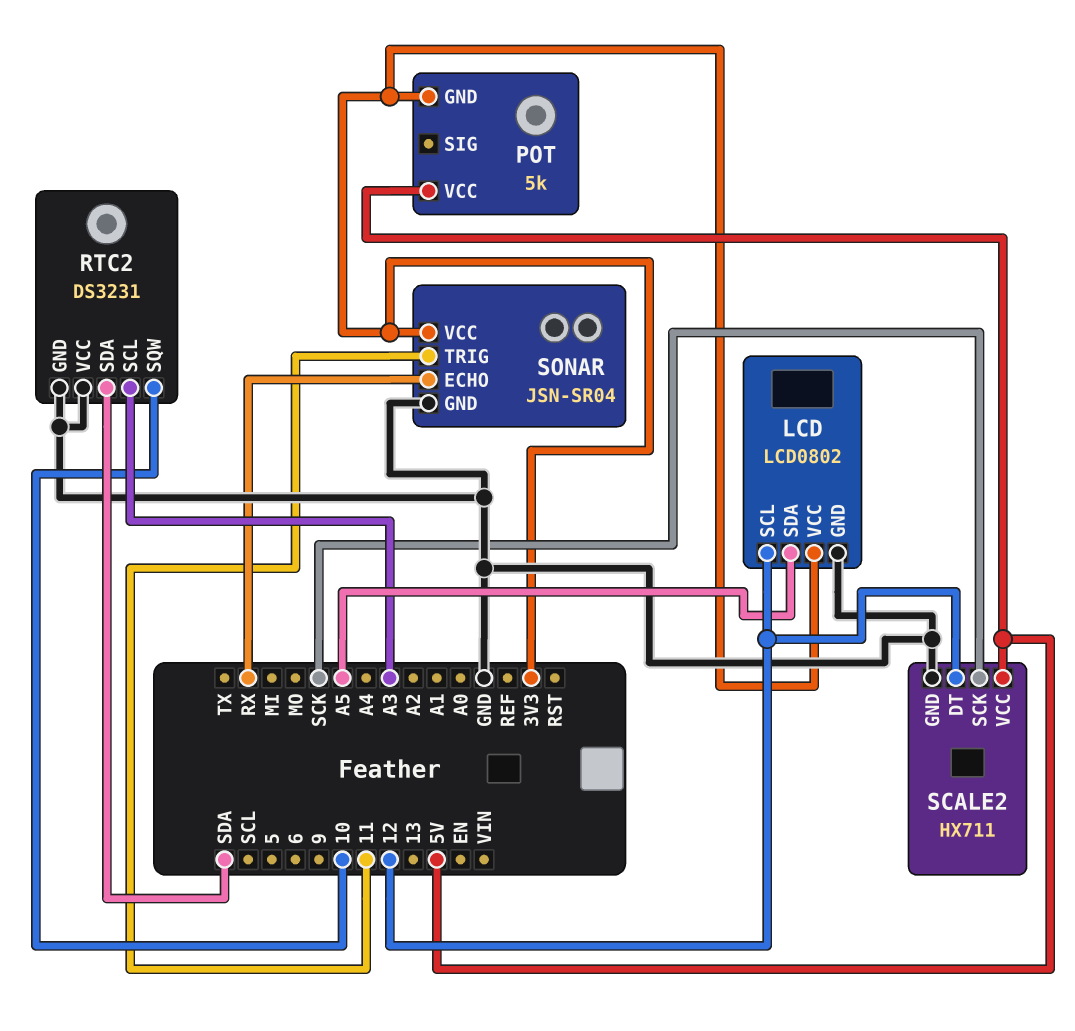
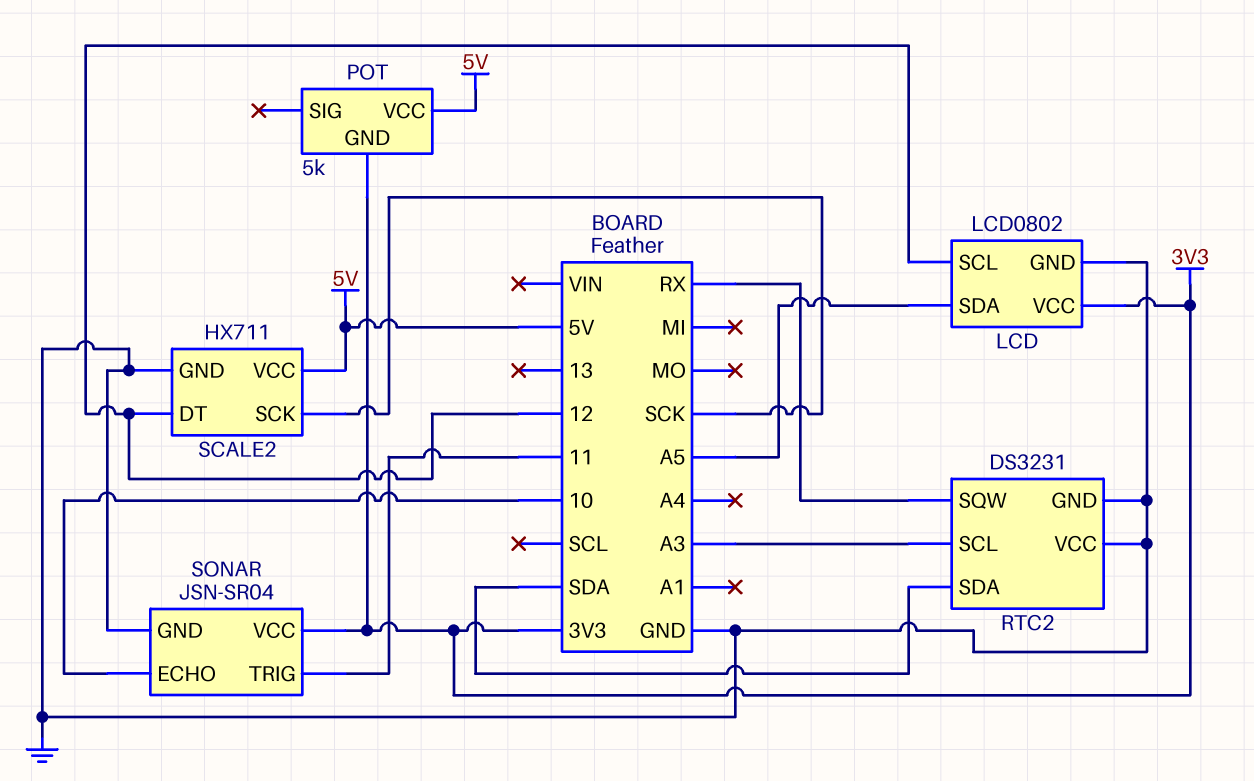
RTC2 pin SQW: 10 -> RX
SONAR pin ECHO: RX -> 10

